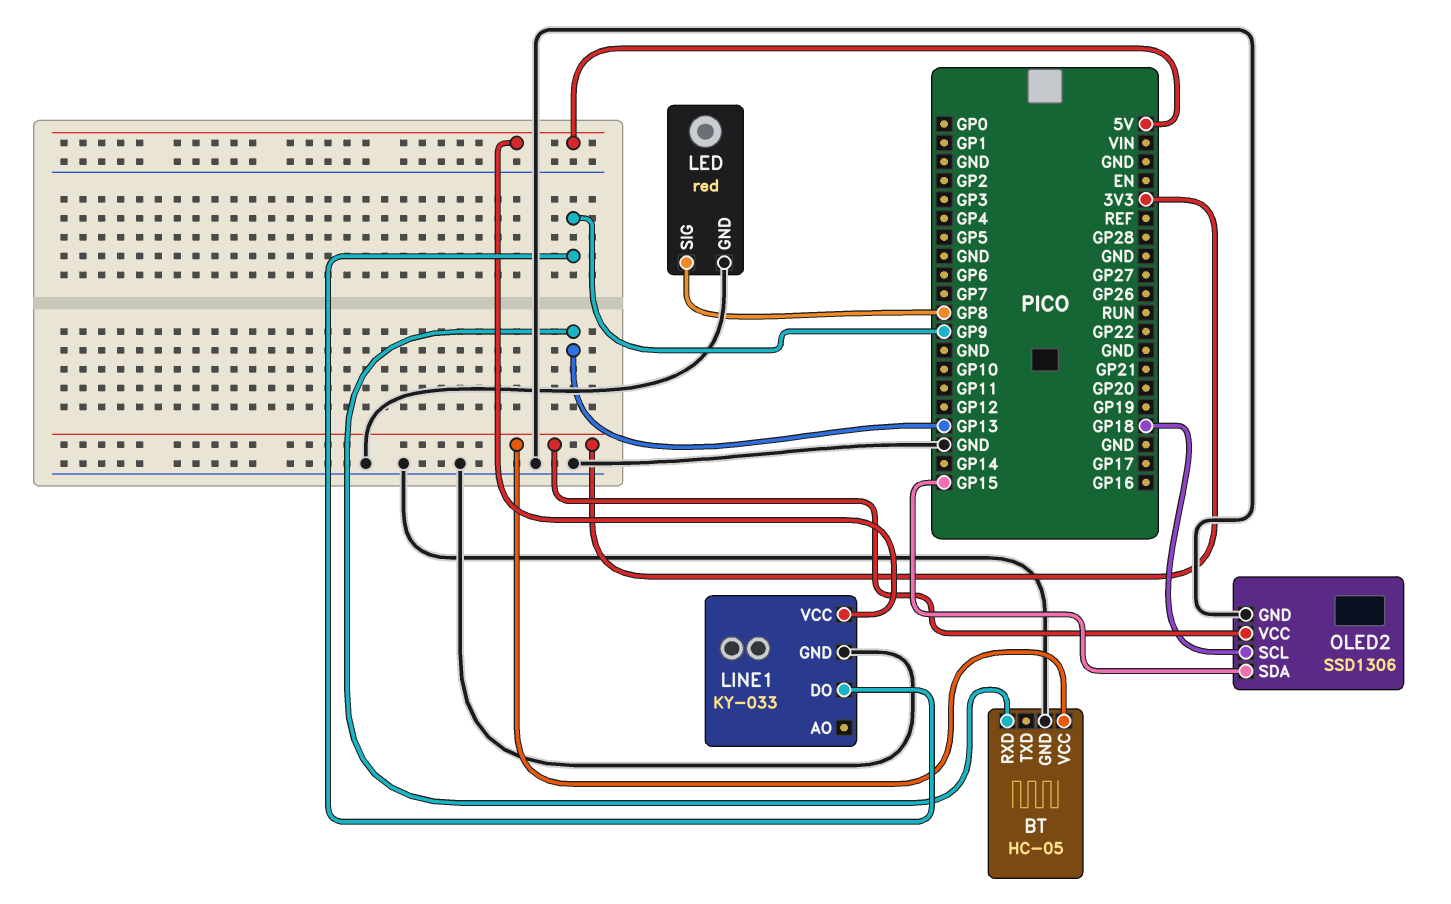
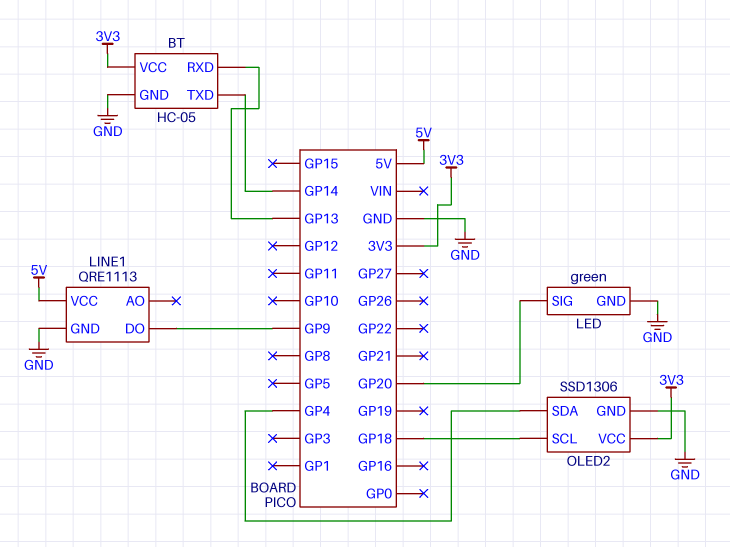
BT pin TXD: none -> GP14
LED: red -> green
LED pin SIG: GP8 -> GP20
LINE1: KY-033 -> QRE1113
OLED2 pin SDA: GP15 -> GP4

